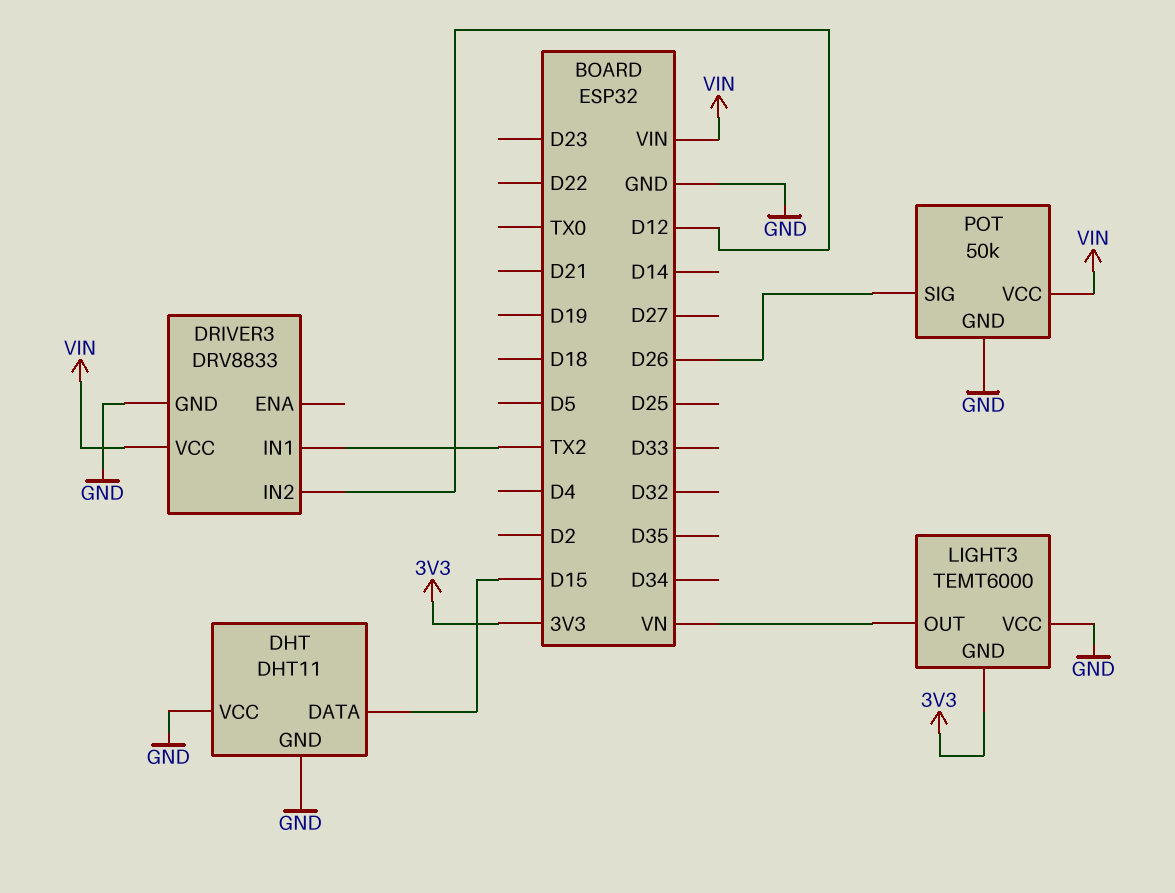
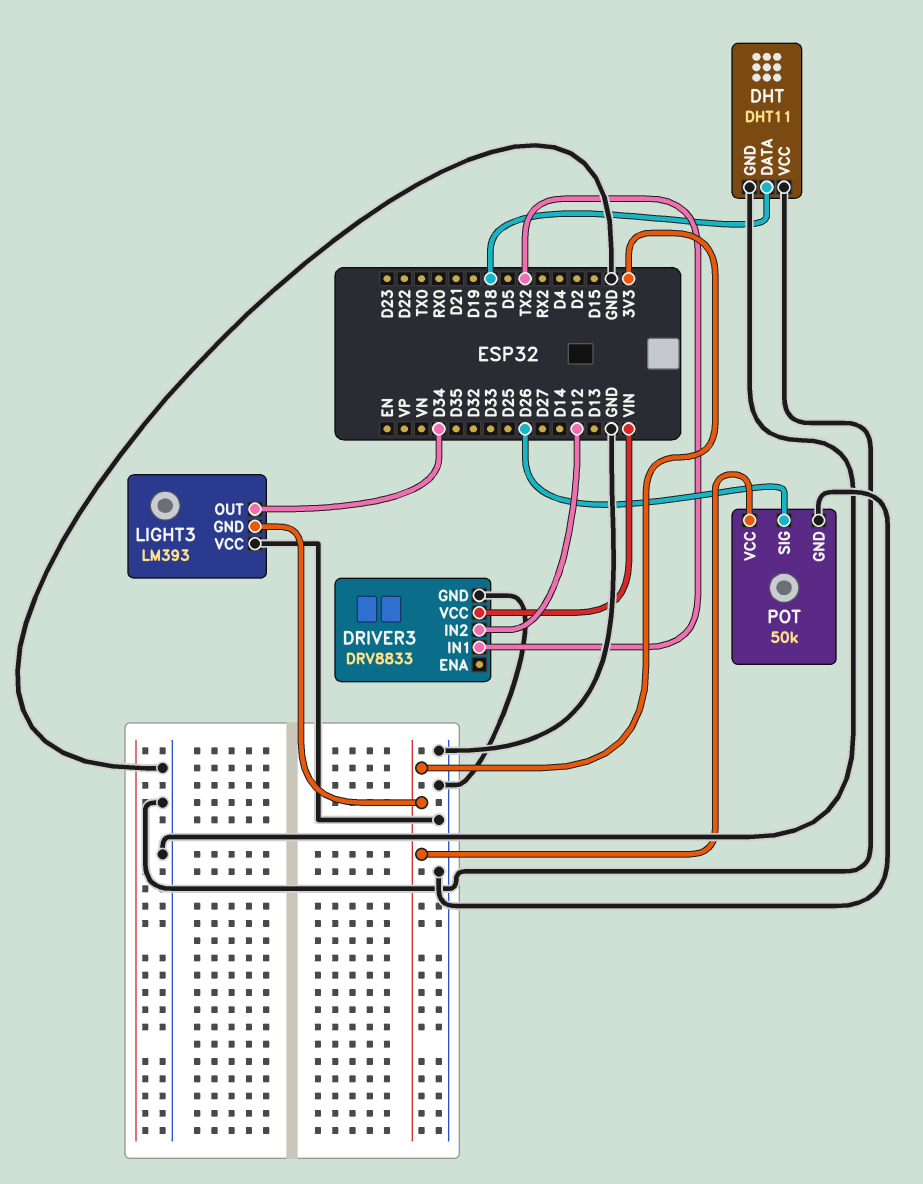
DHT pin DATA: D15 -> D18
LIGHT3: TEMT6000 -> LM393
LIGHT3 pin OUT: VN -> D34
POT pin VCC: VIN -> 3V3

